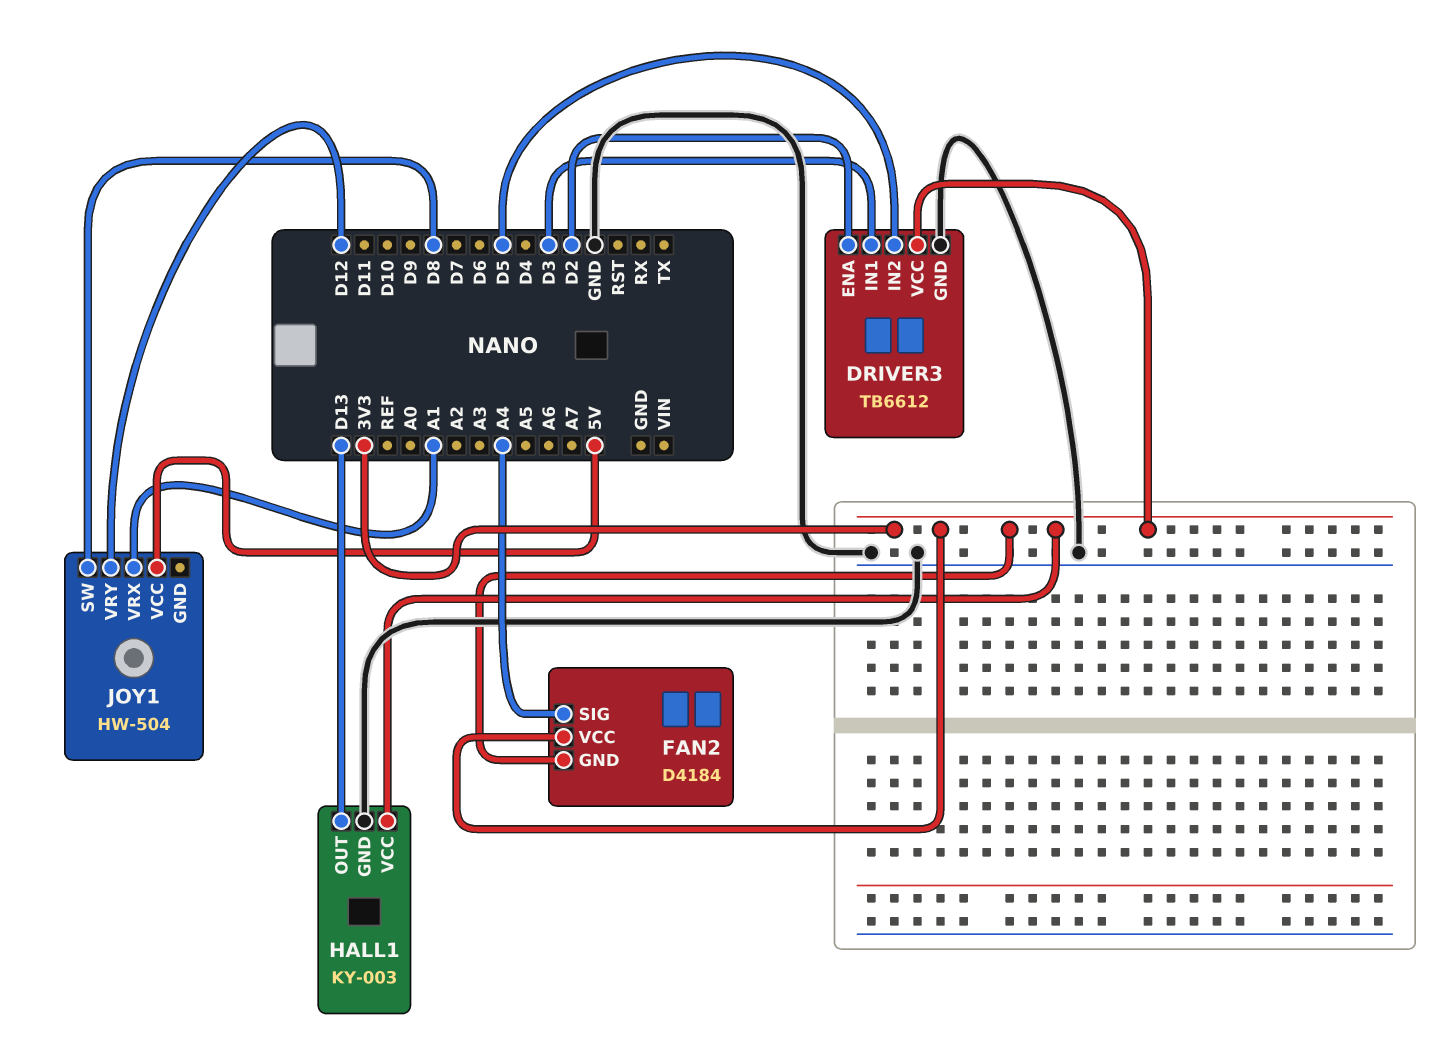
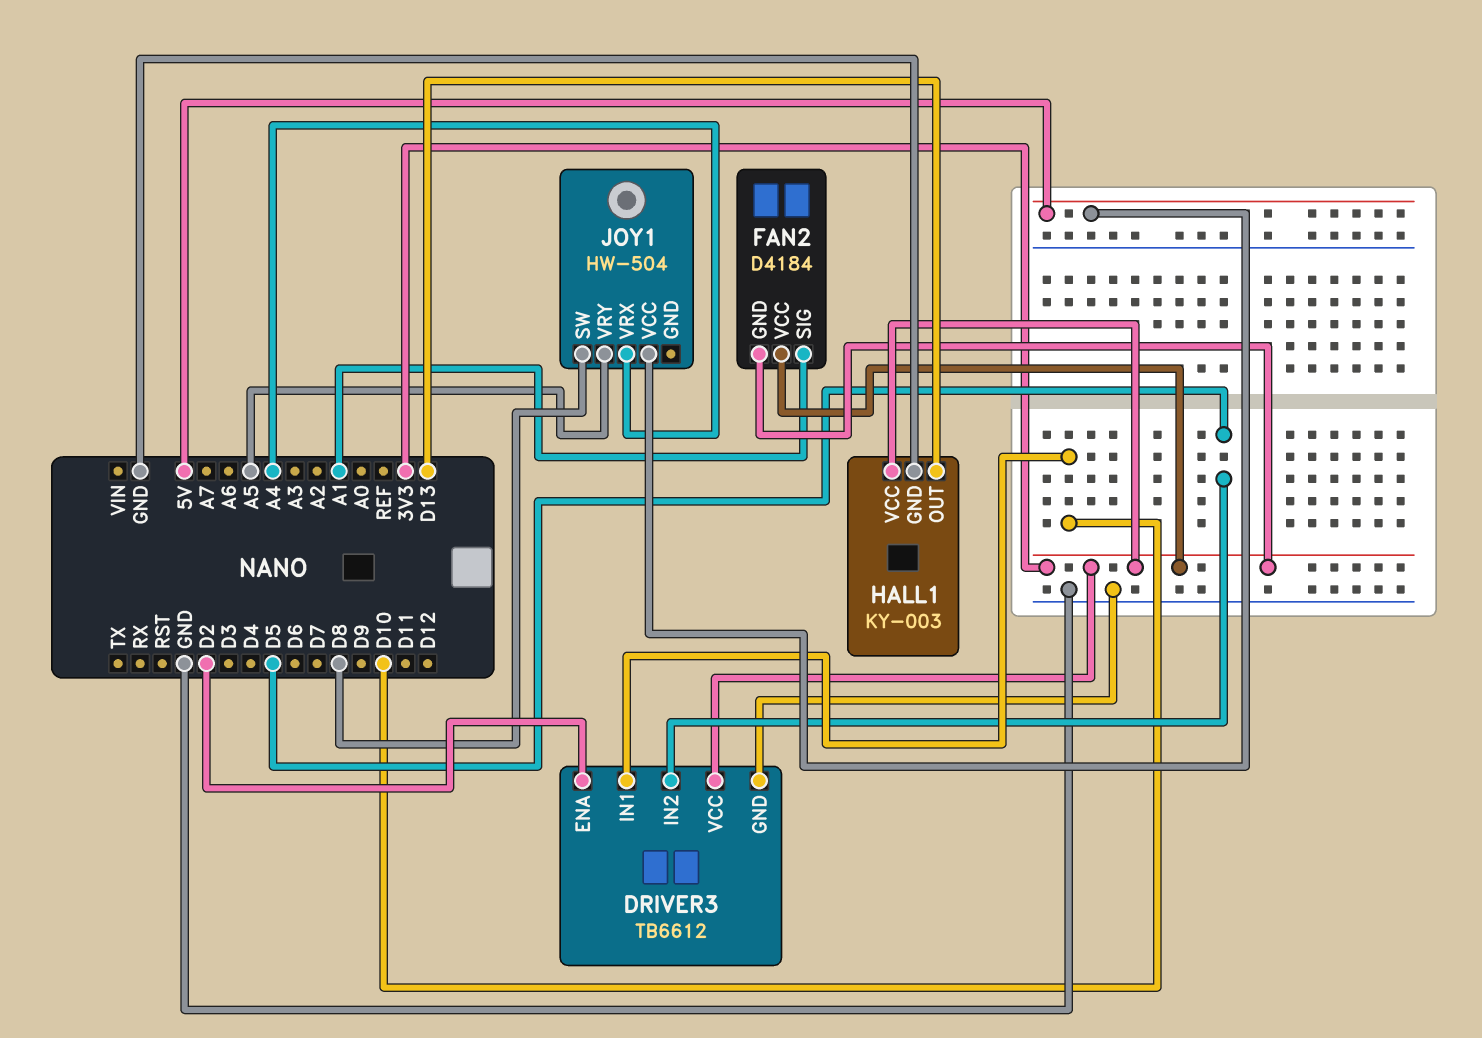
DRIVER3 pin IN1: D3 -> D10
FAN2 pin SIG: A4 -> A1
JOY1 pin VRX: A1 -> A4
JOY1 pin VRY: D12 -> A5

